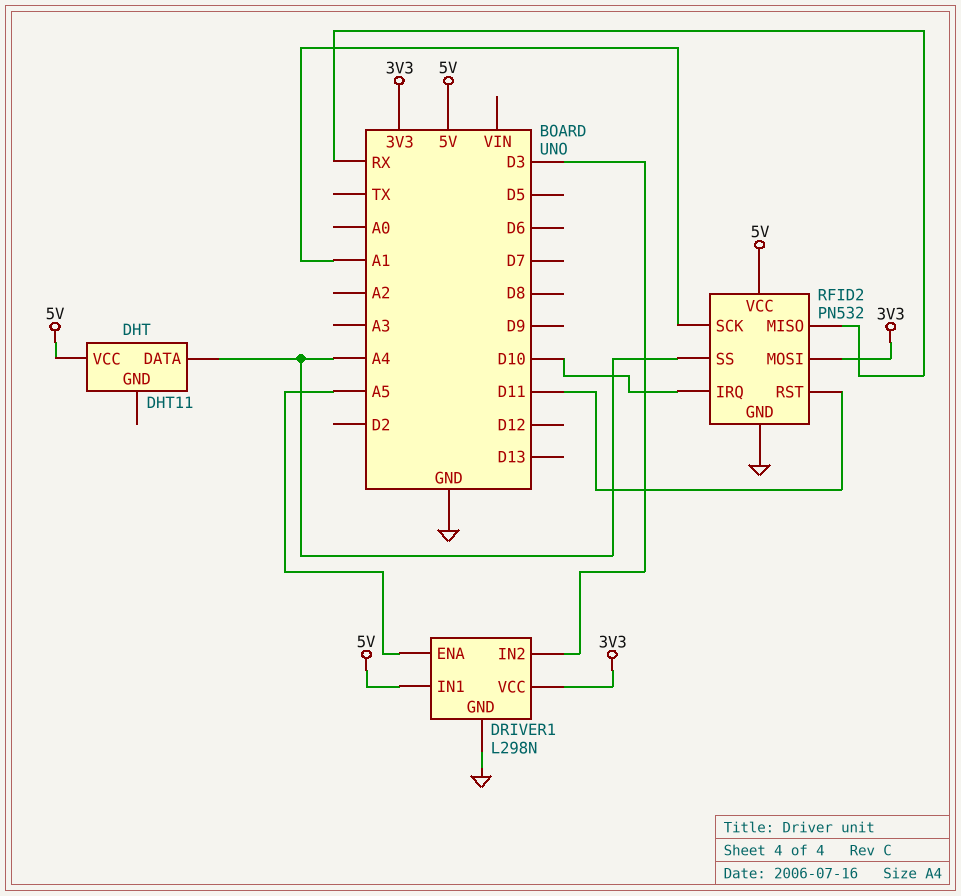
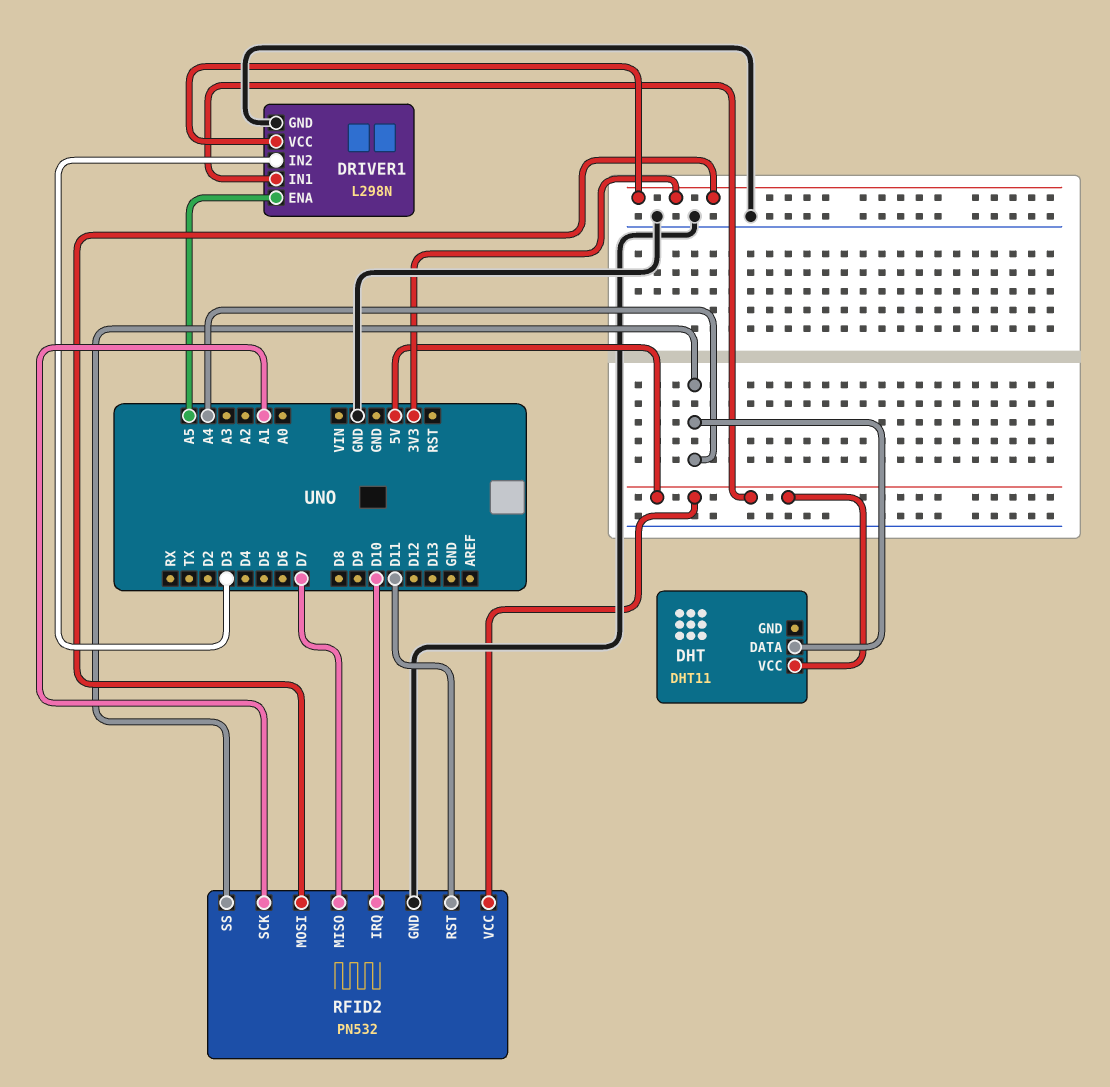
RFID2 pin MISO: RX -> D7

